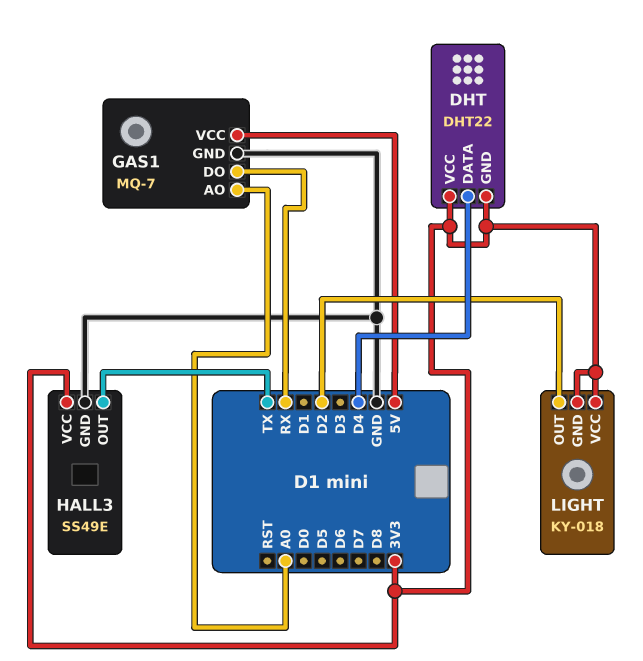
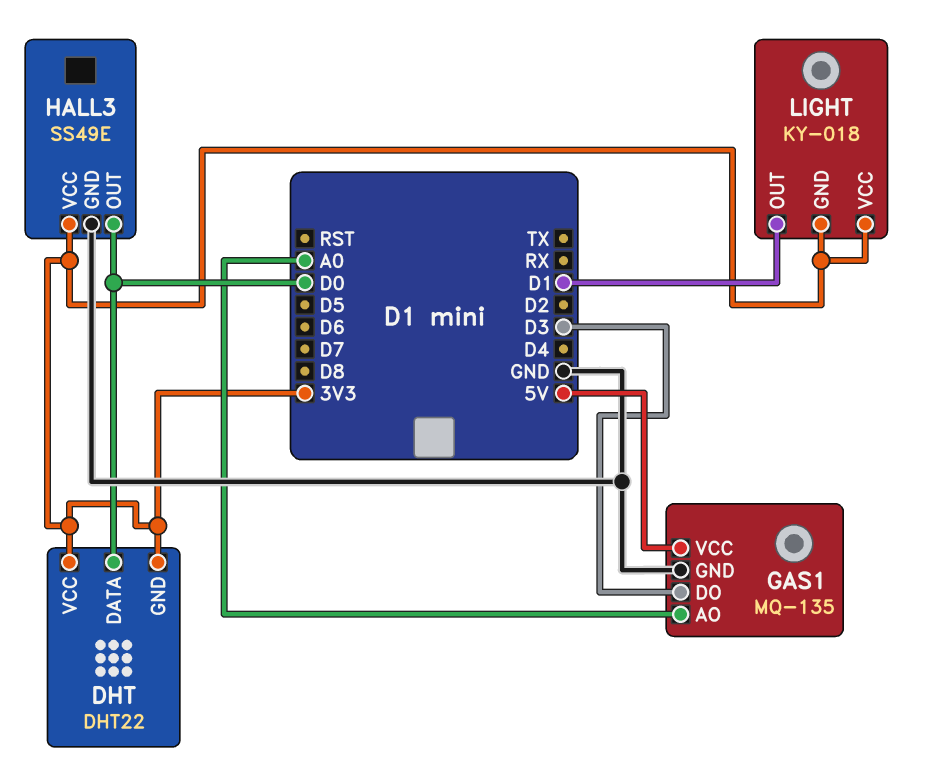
DHT pin DATA: D4 -> D0
GAS1: MQ-7 -> MQ-135
GAS1 pin DO: RX -> D3
HALL3 pin OUT: TX -> D0
LIGHT pin OUT: D2 -> D1

